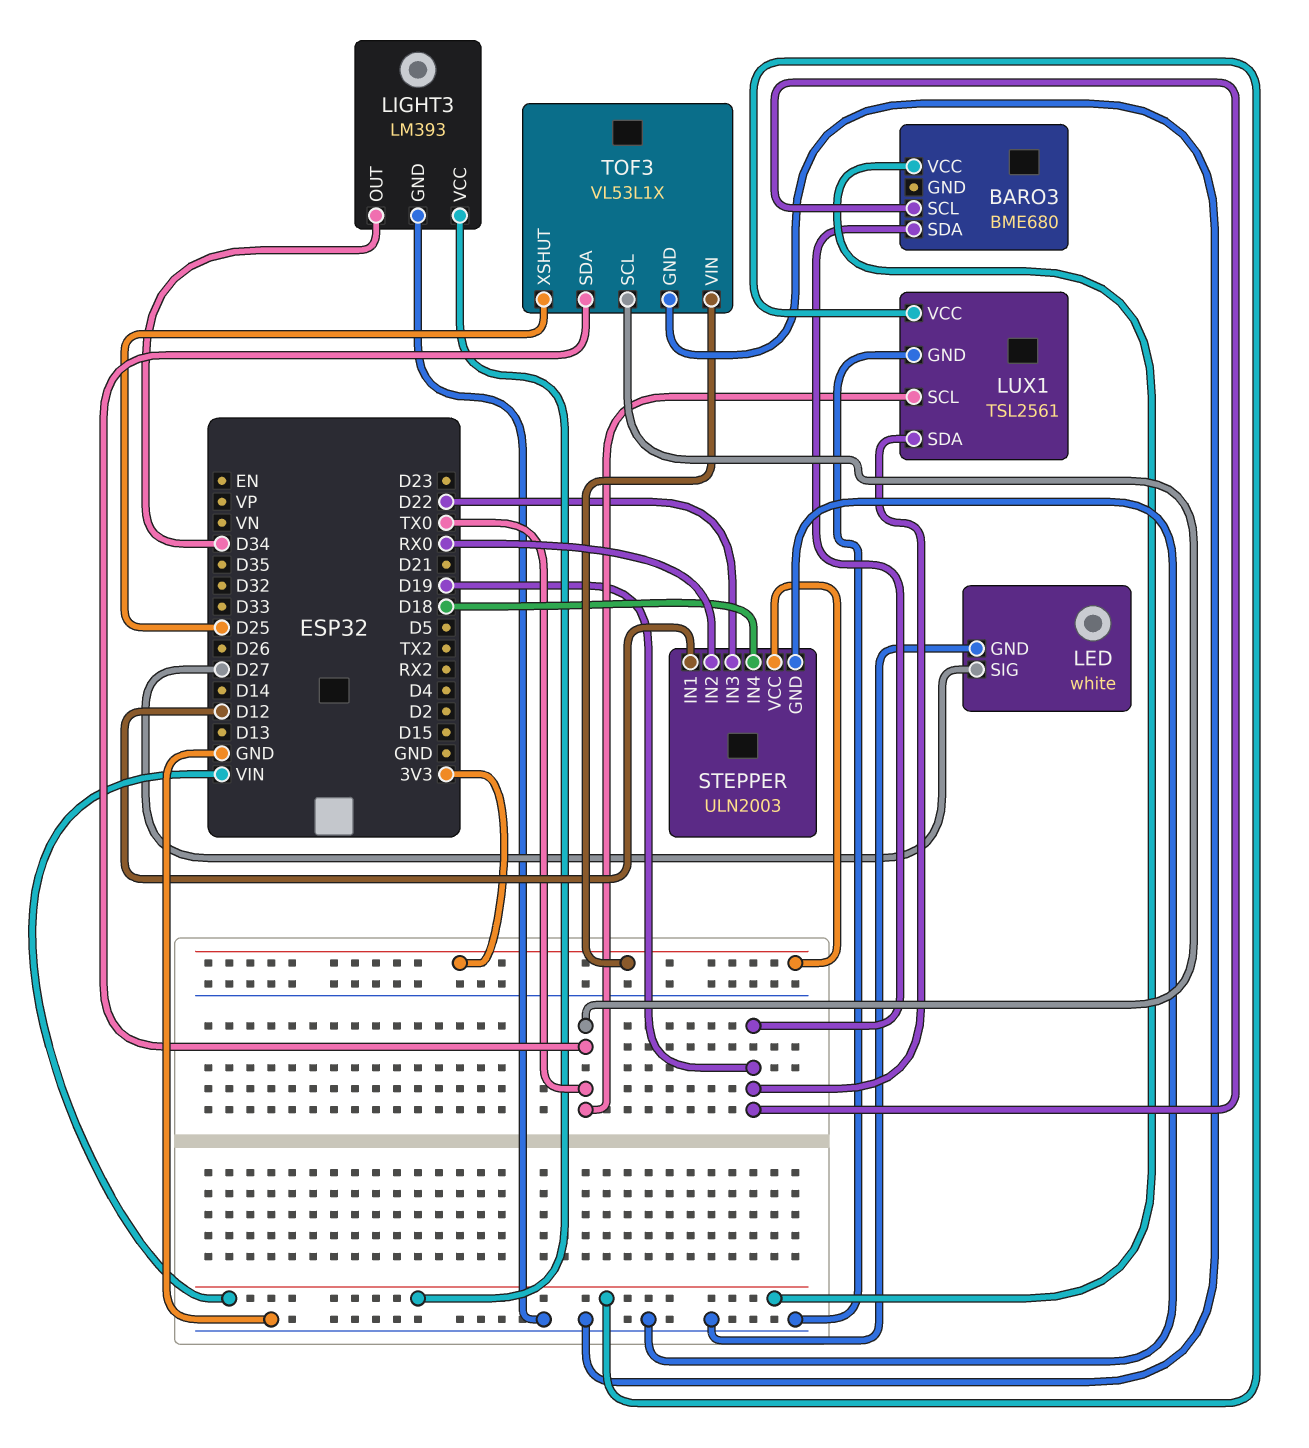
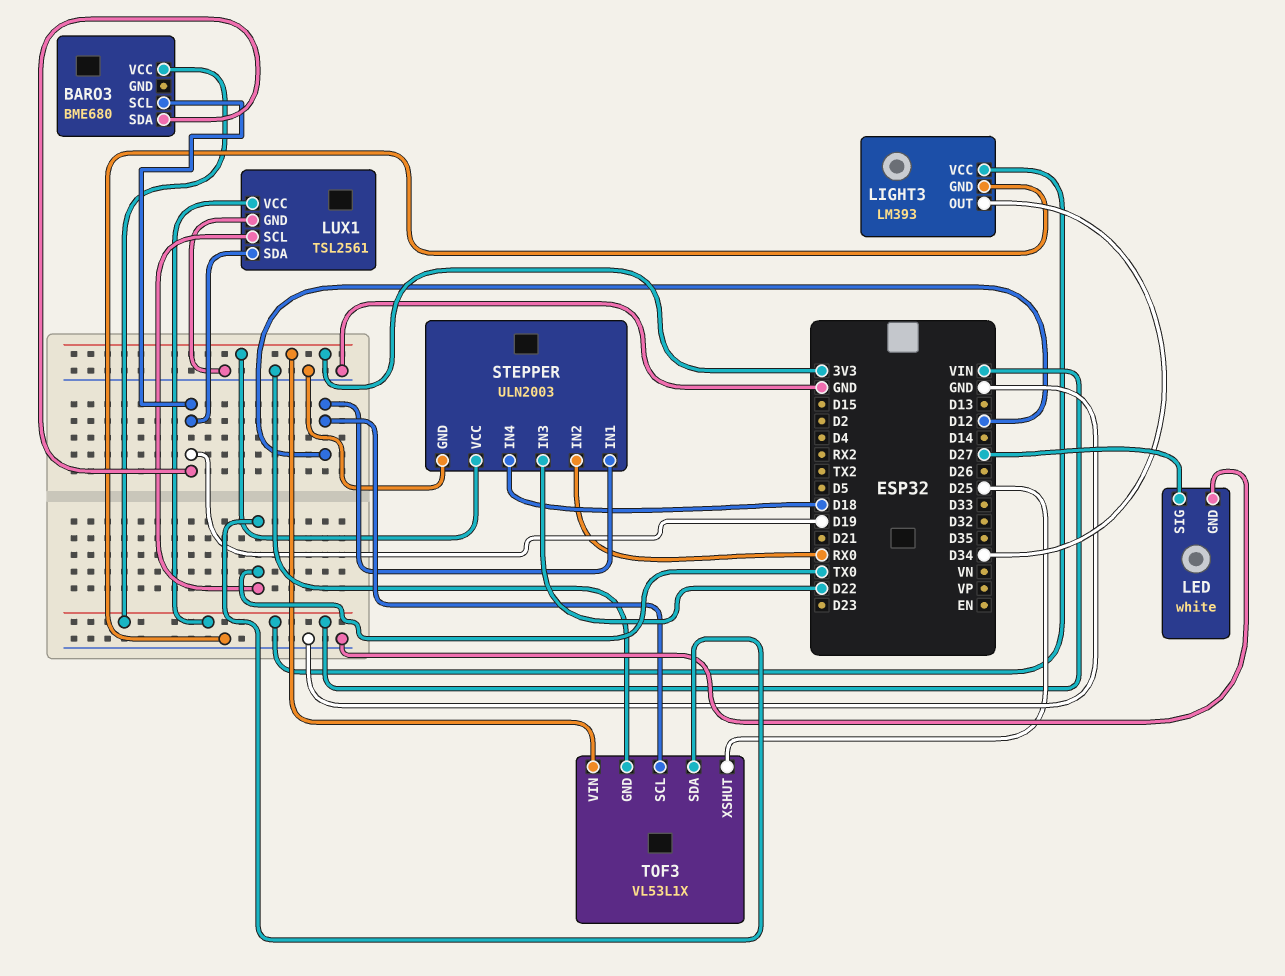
TOF3 pin SCL: TX0 -> D12

